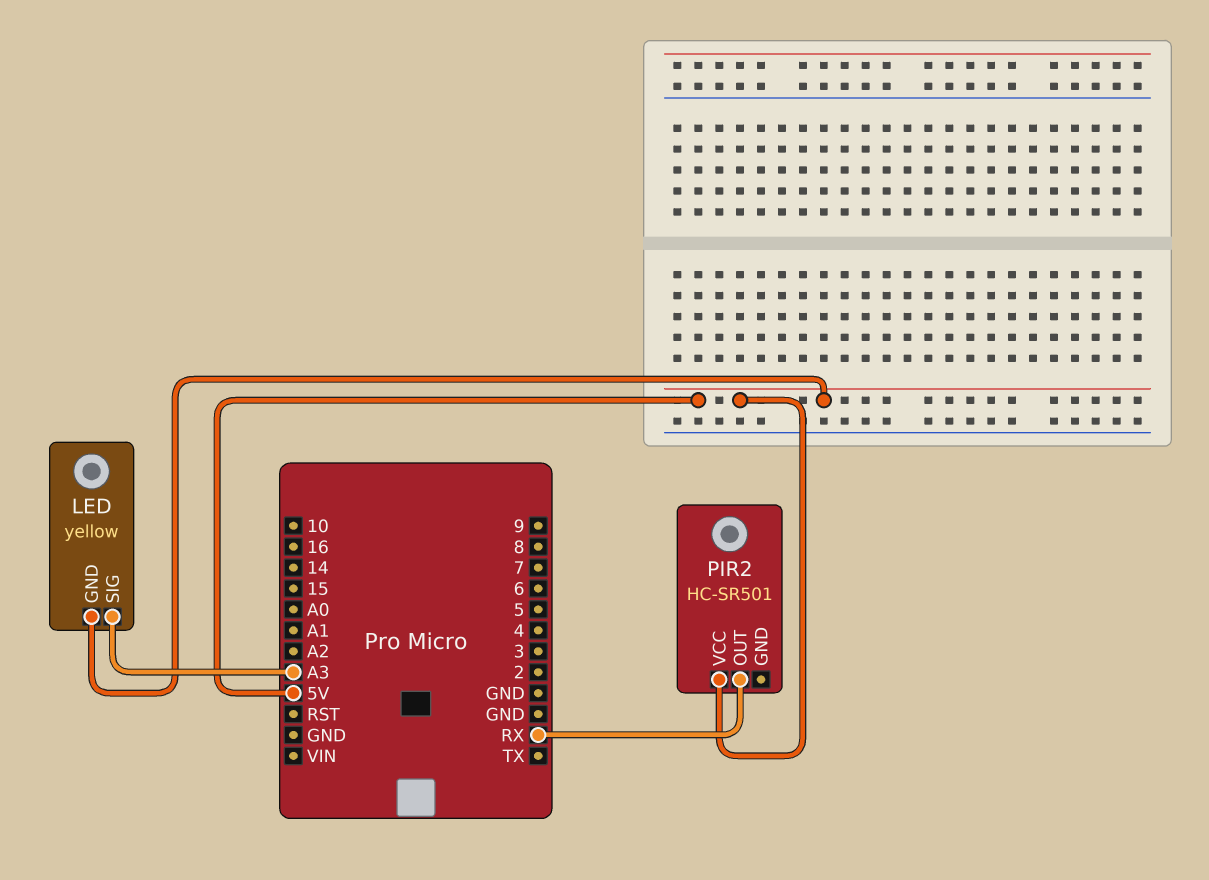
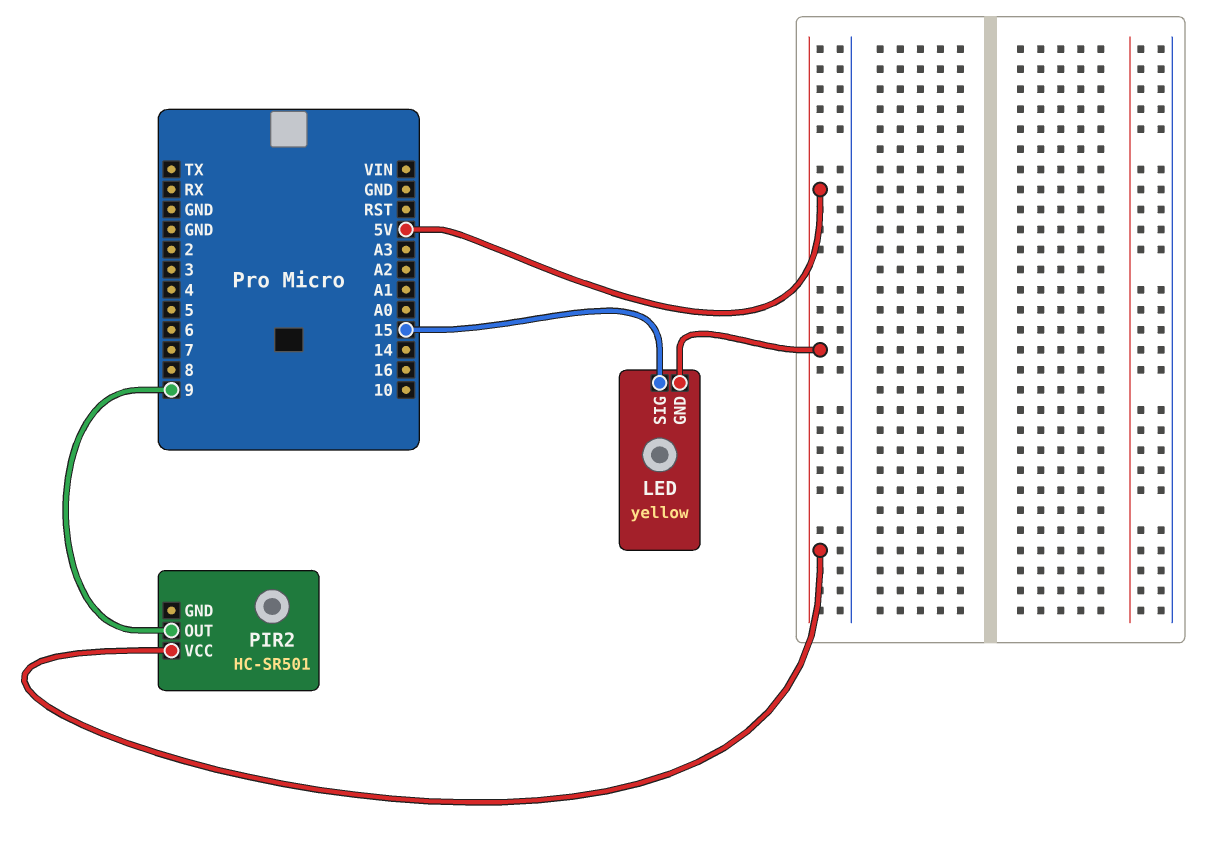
LED pin SIG: A3 -> 15
PIR2 pin OUT: RX -> 9

